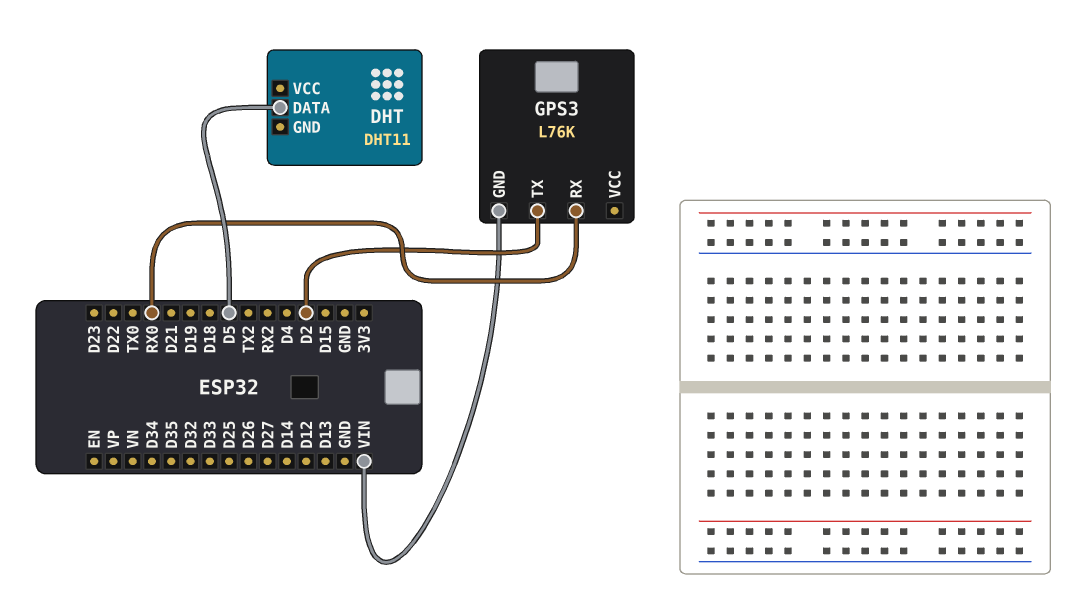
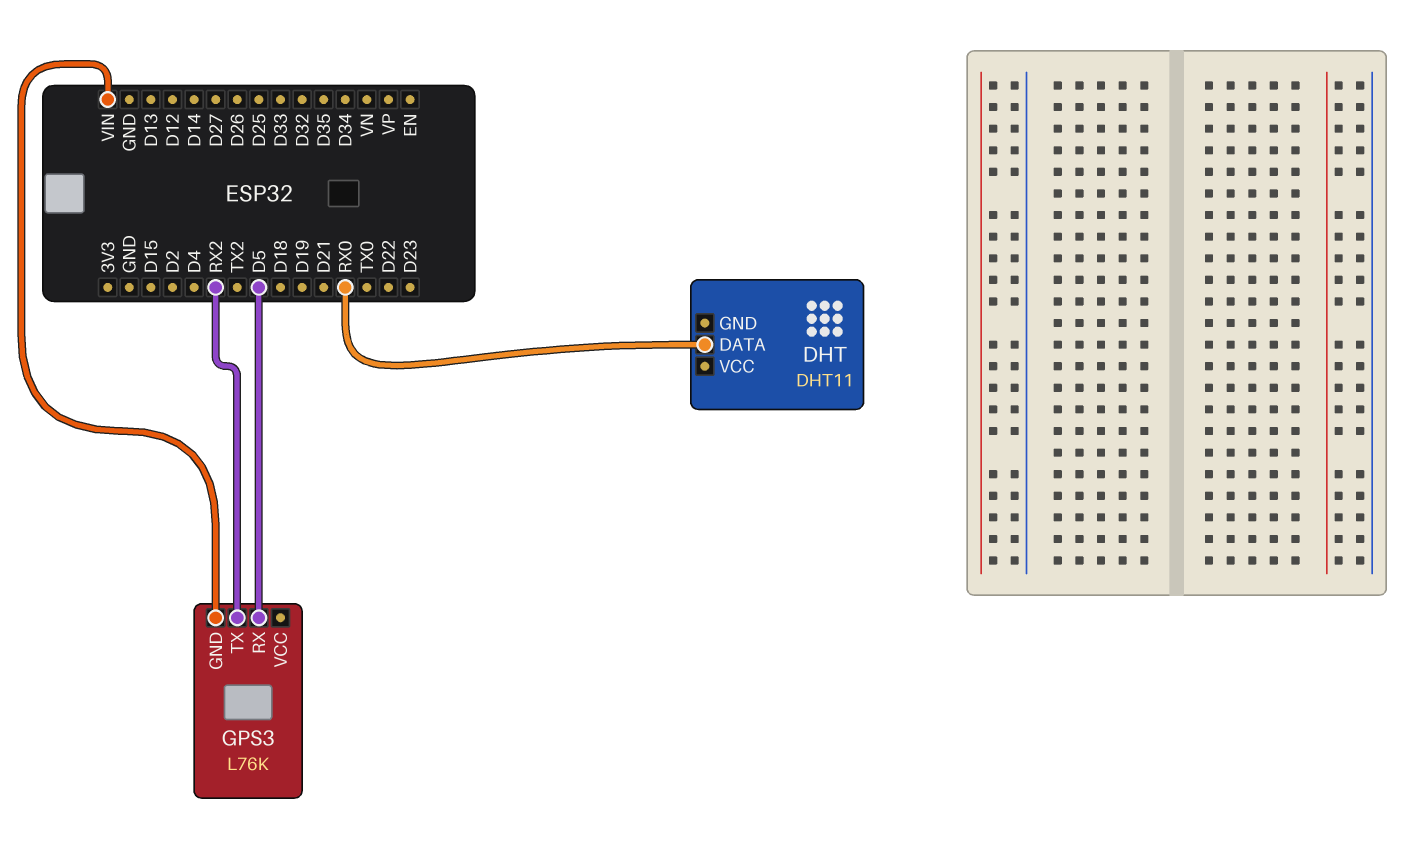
DHT pin DATA: D5 -> RX0
GPS3 pin RX: RX0 -> D5
GPS3 pin TX: D2 -> RX2

